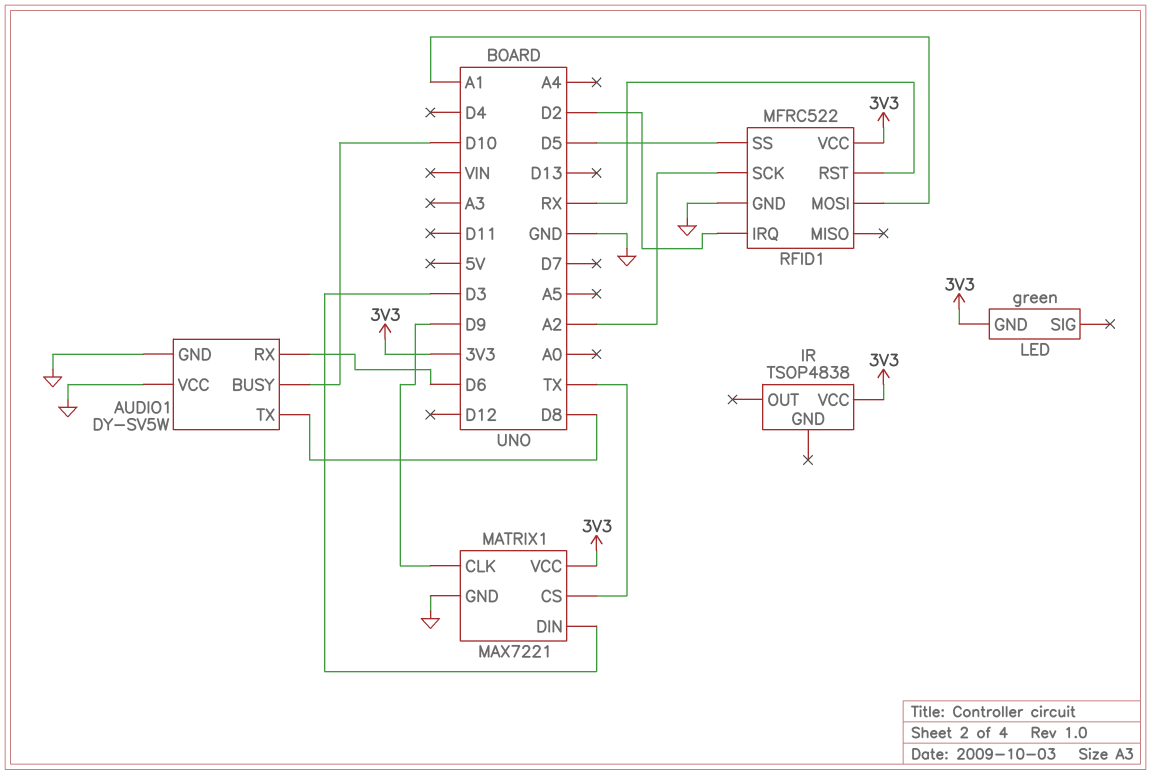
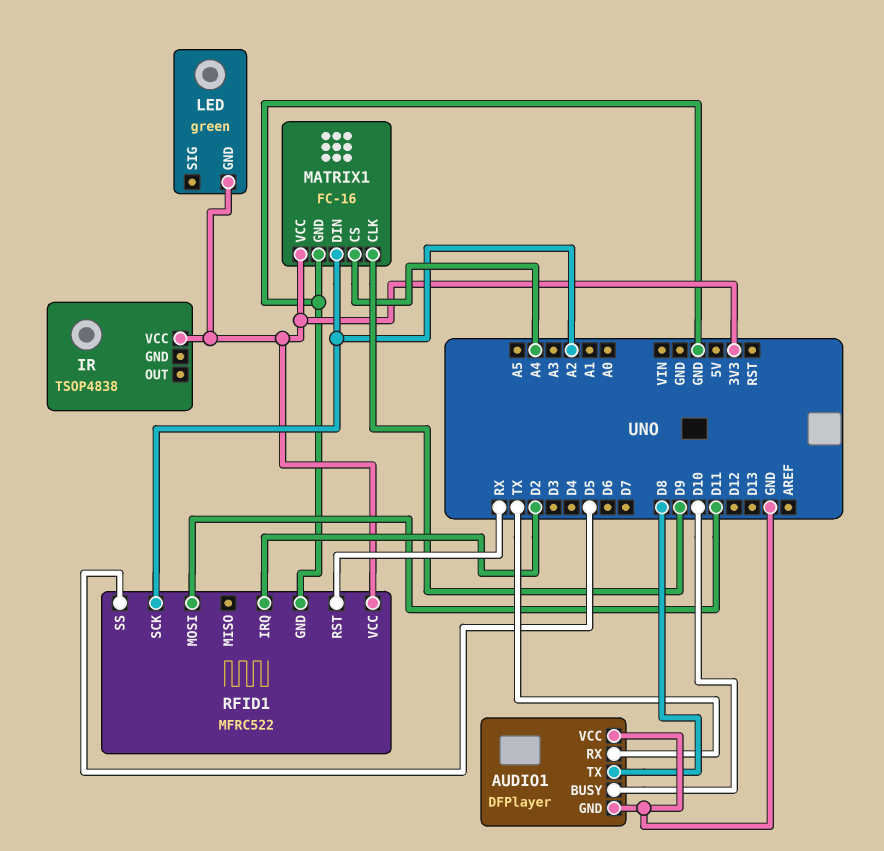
AUDIO1: DY-SV5W -> DFPlayer
AUDIO1 pin RX: D6 -> TX
MATRIX1: MAX7221 -> FC-16
MATRIX1 pin CS: TX -> A4
MATRIX1 pin DIN: D3 -> A2
RFID1 pin MOSI: A1 -> D11

